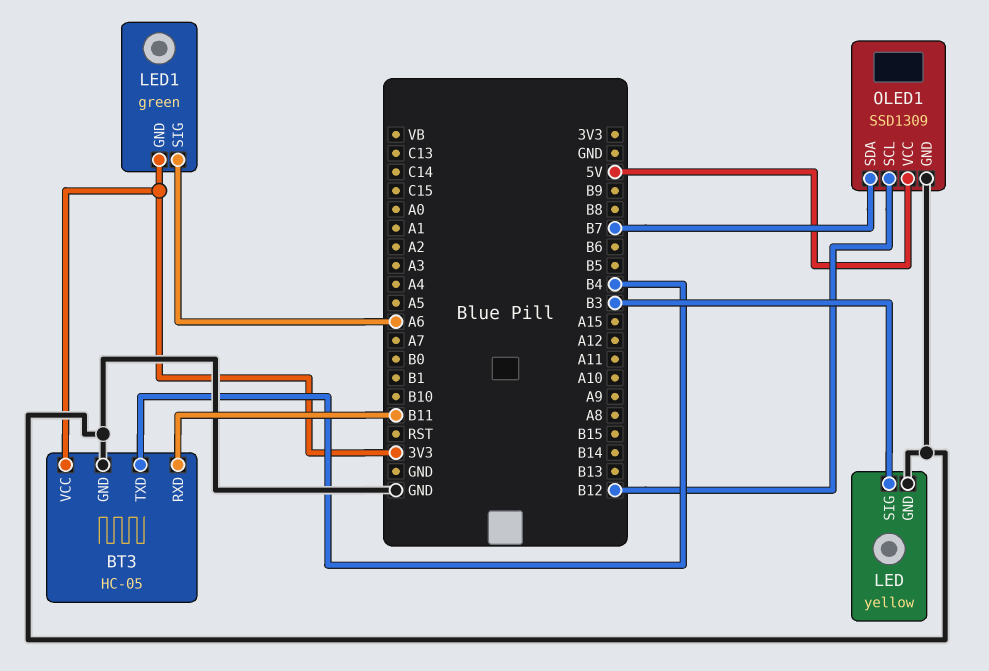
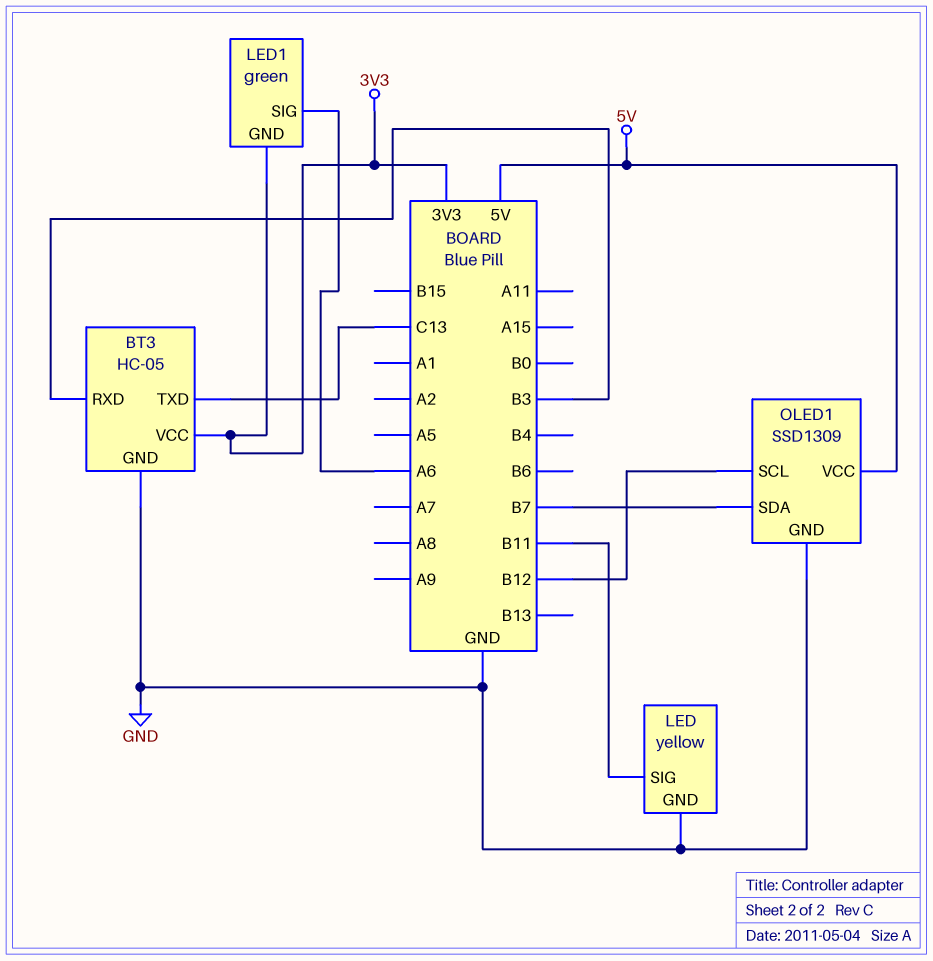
BT3 pin RXD: B11 -> B3
BT3 pin TXD: B4 -> C13
LED pin SIG: B3 -> B11

